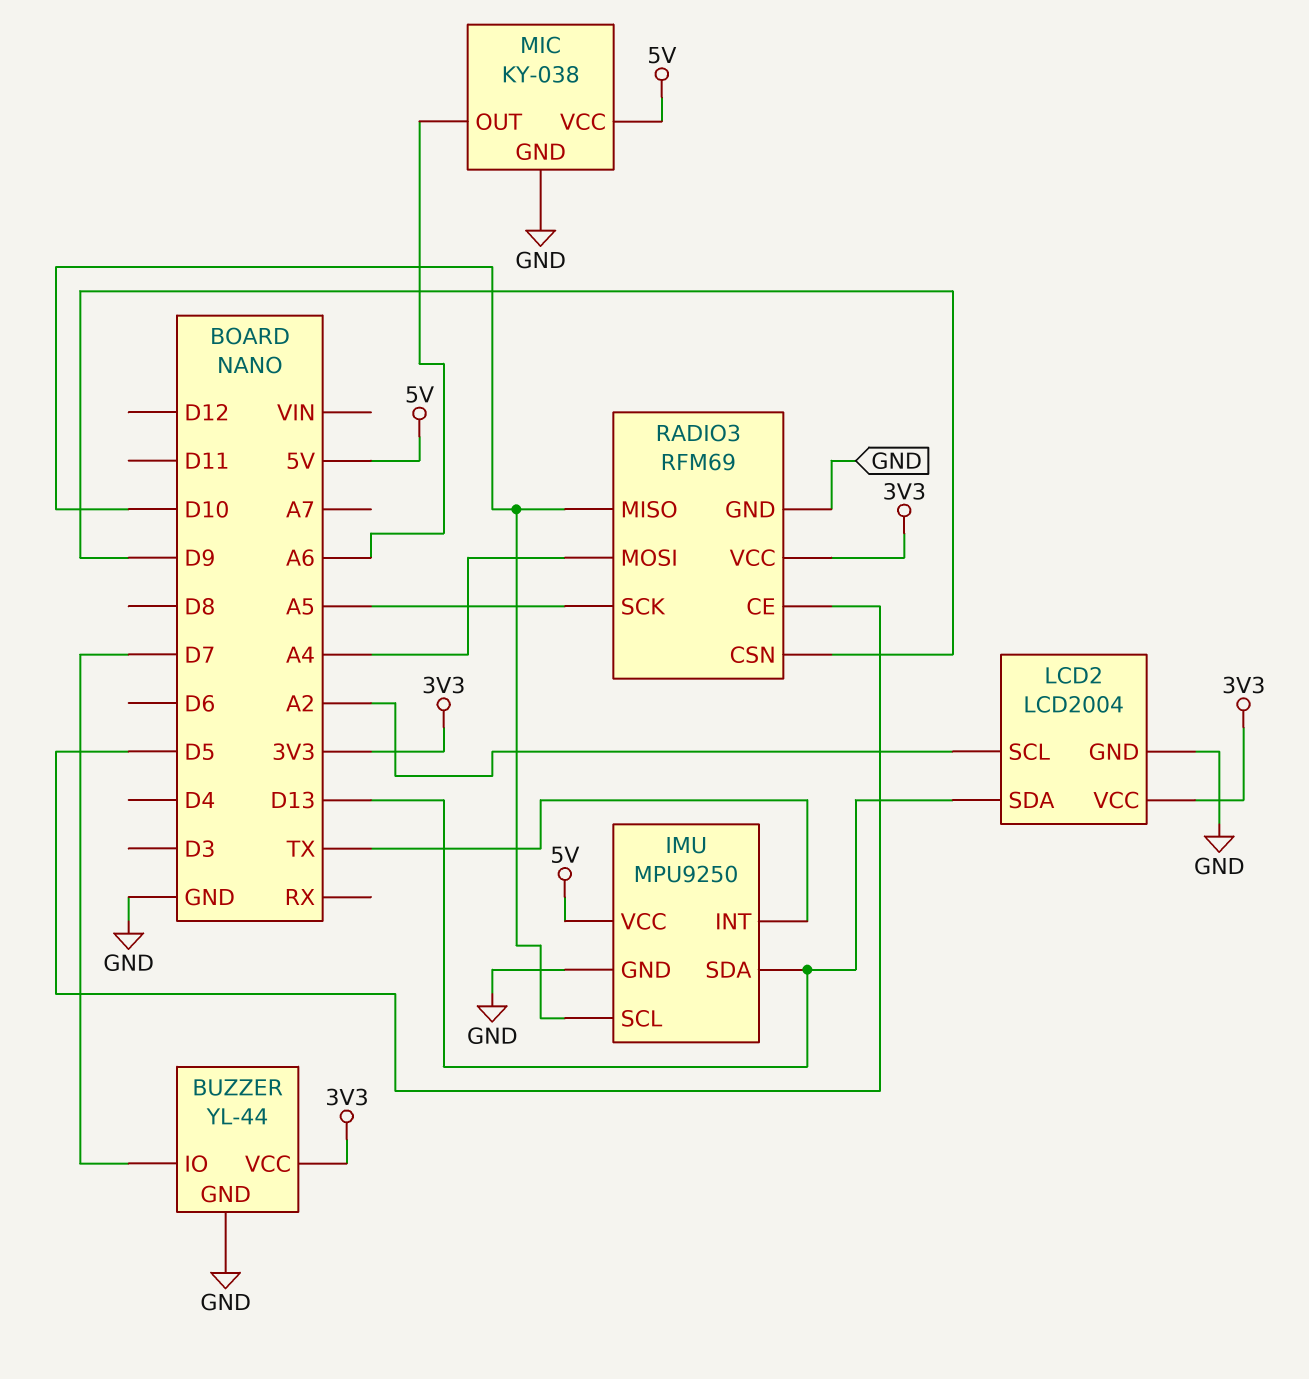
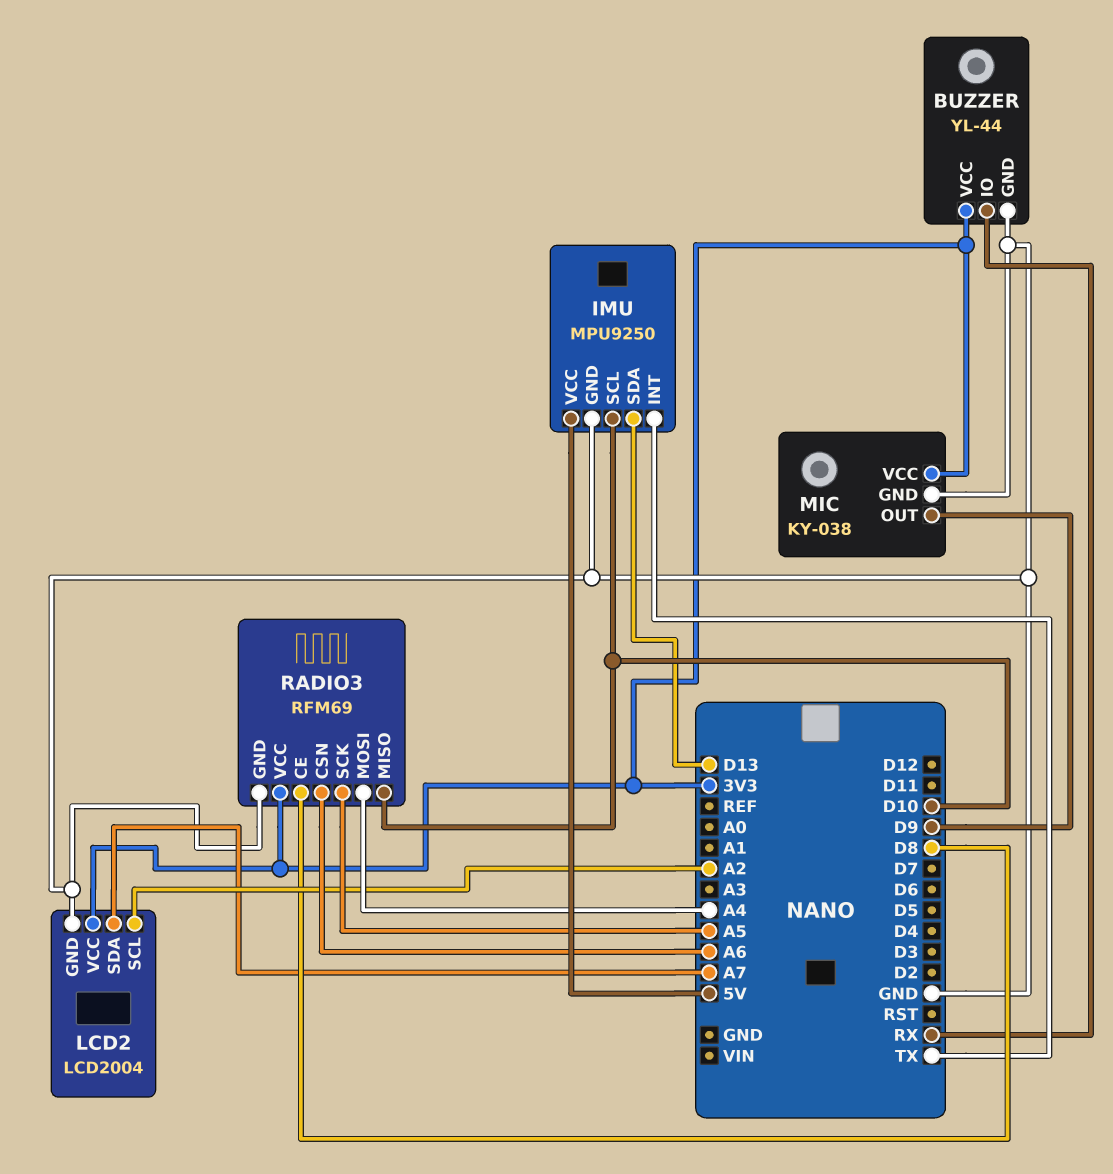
BUZZER pin IO: D7 -> RX
LCD2 pin SDA: D13 -> A7
MIC pin OUT: A6 -> D9
MIC pin VCC: 5V -> 3V3
RADIO3 pin CE: D5 -> D8
RADIO3 pin CSN: D9 -> A6

